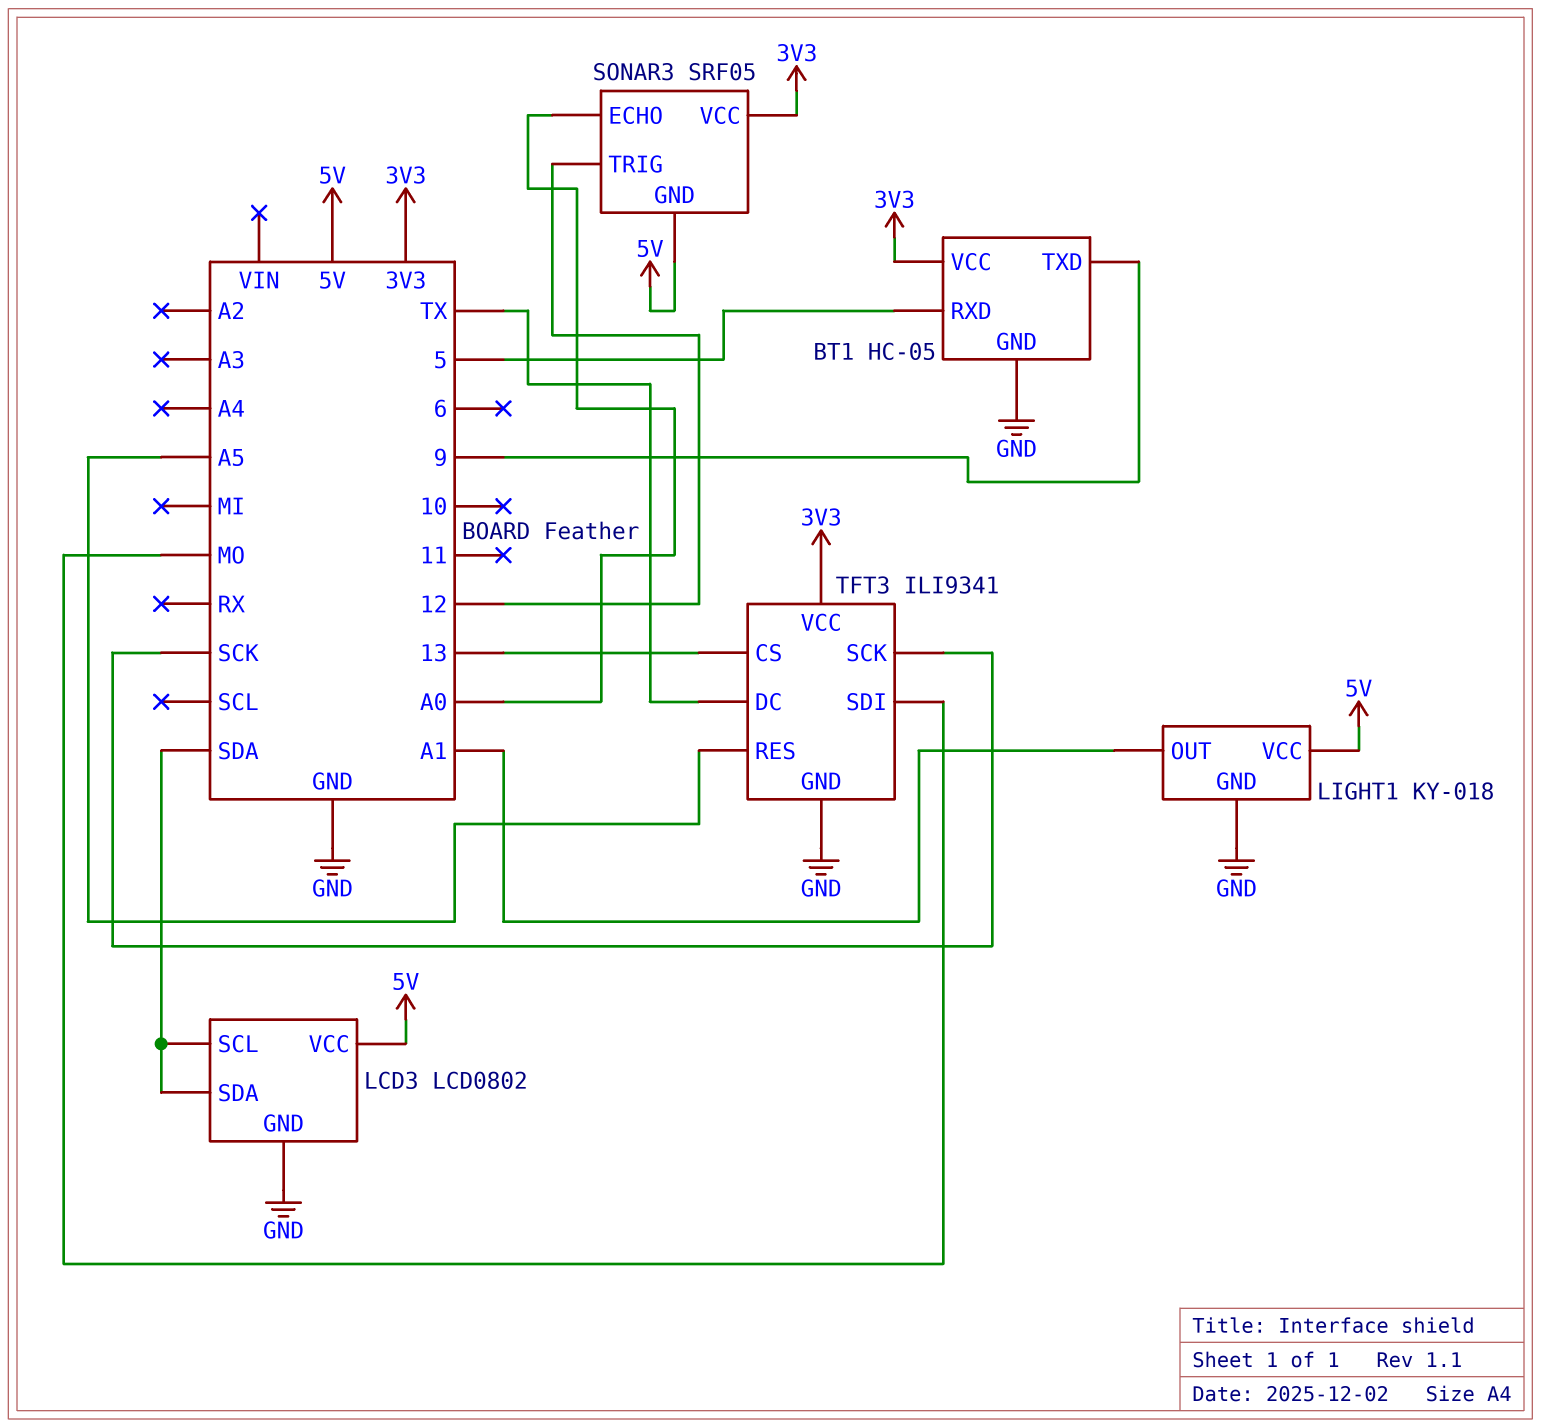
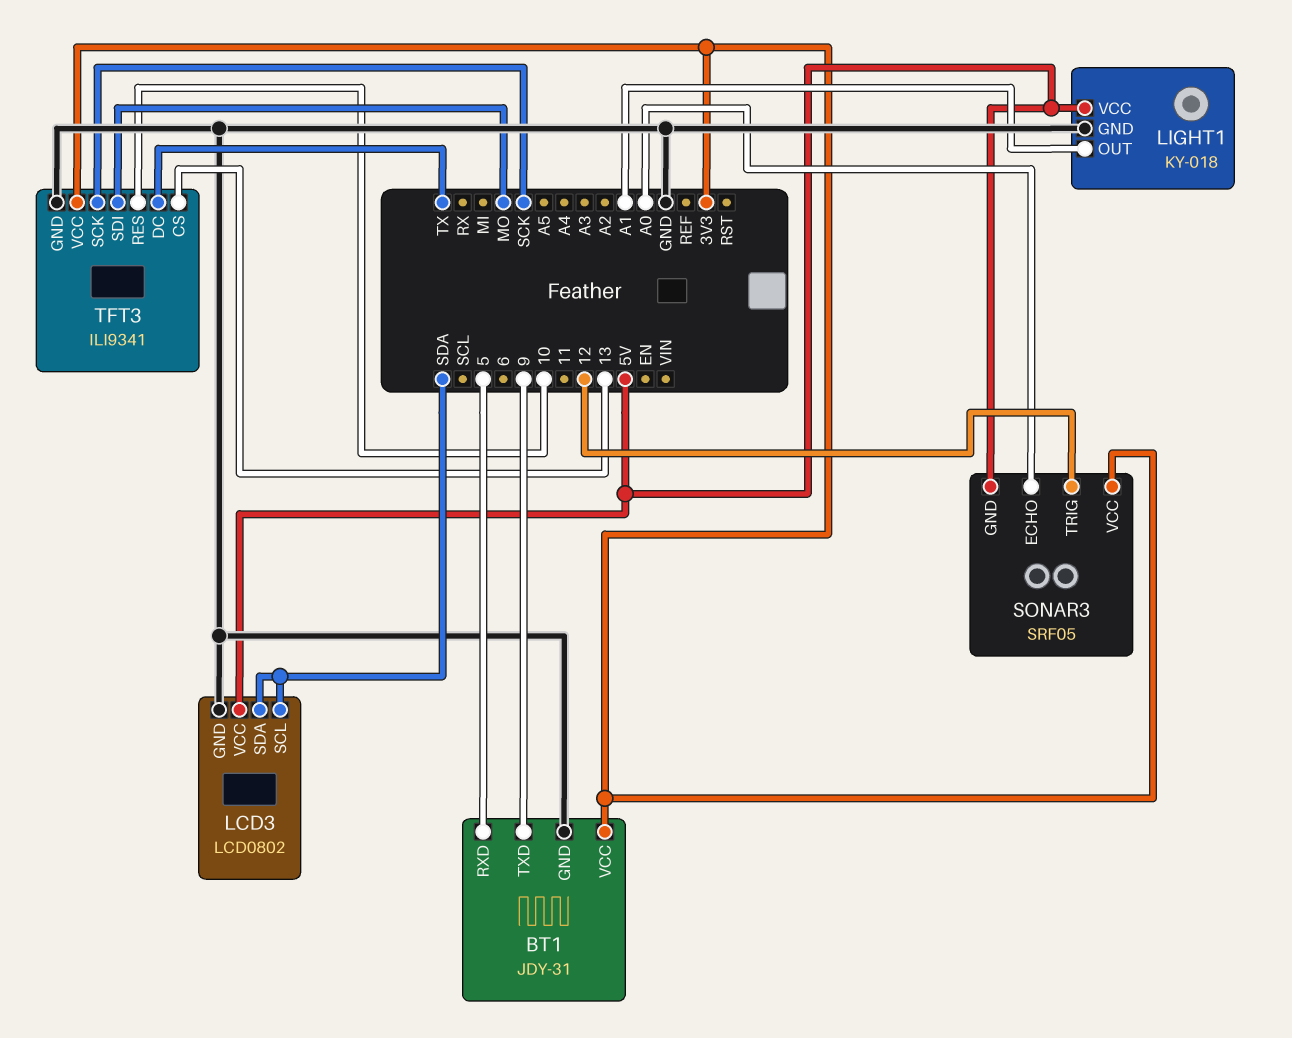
BT1: HC-05 -> JDY-31
TFT3 pin RES: A5 -> 10

